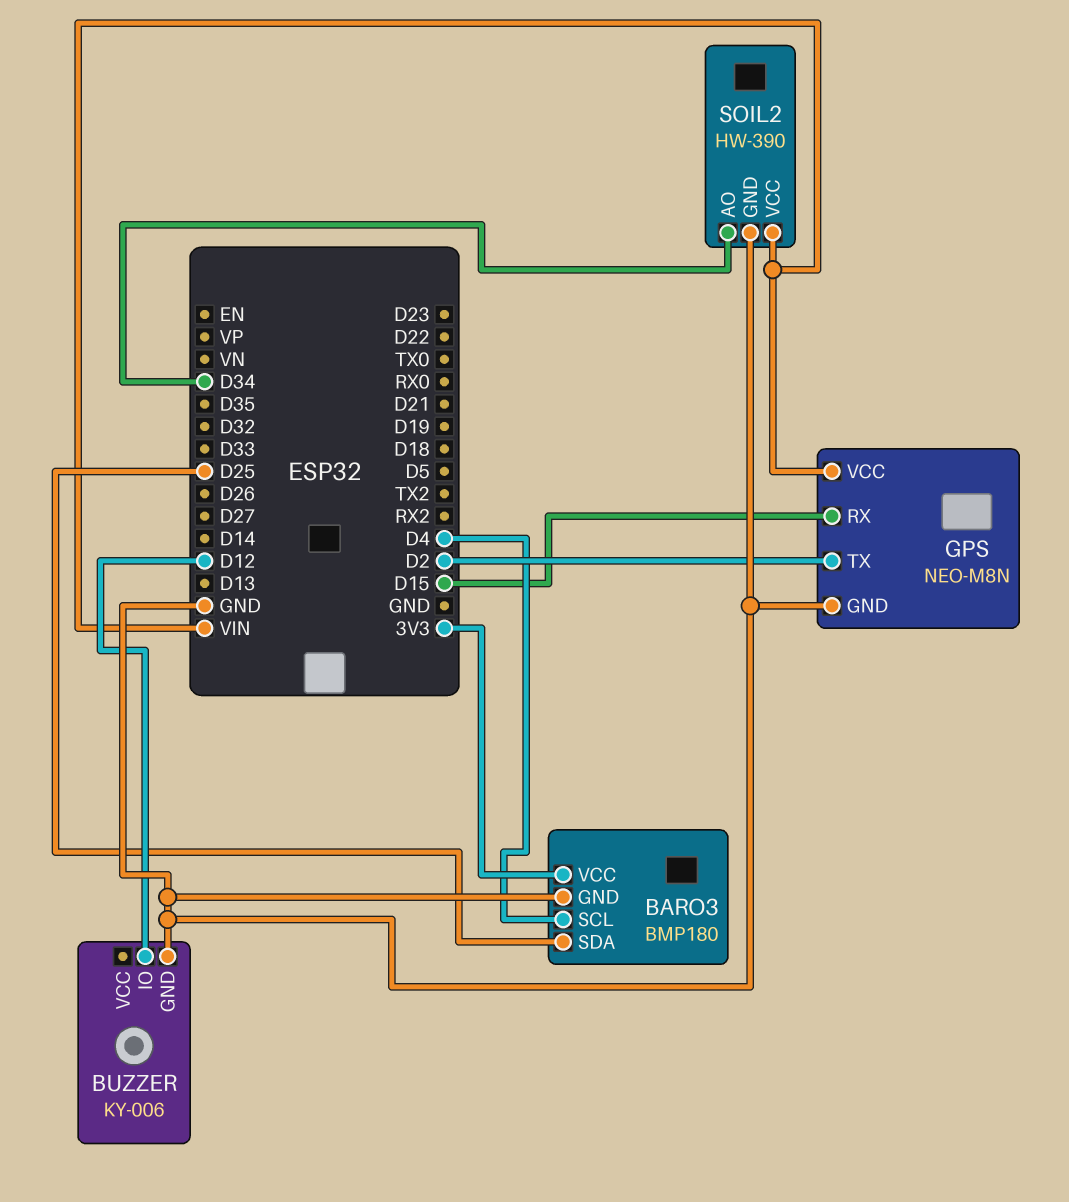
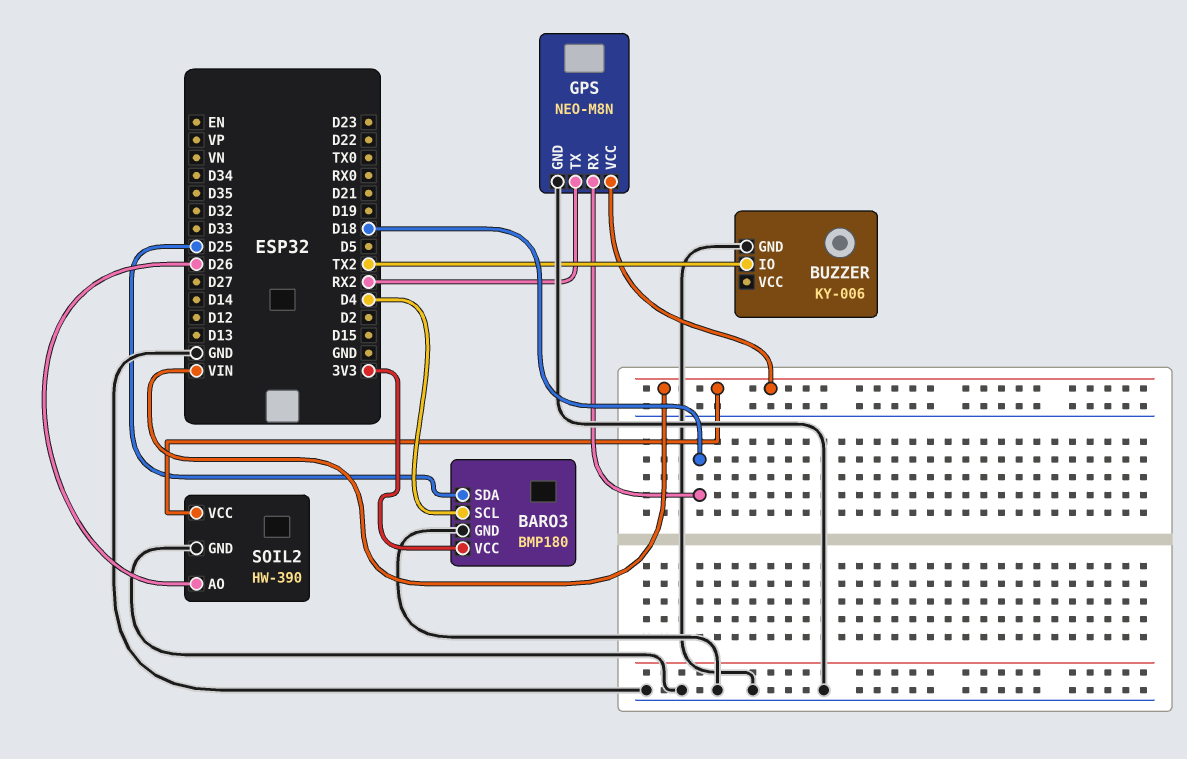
BUZZER pin IO: D12 -> TX2
GPS pin RX: D15 -> D18
GPS pin TX: D2 -> RX2
SOIL2 pin AO: D34 -> D26

